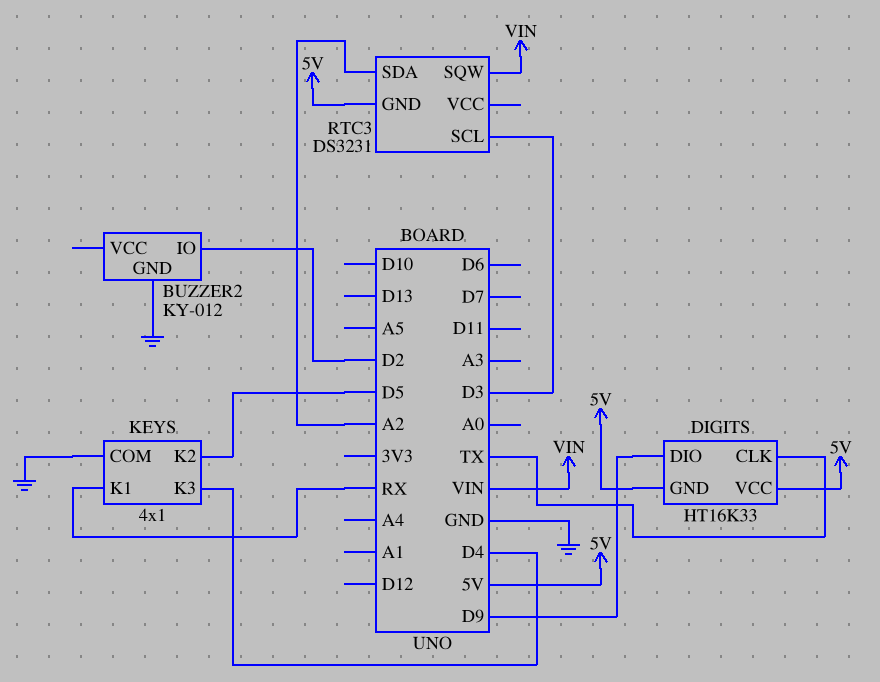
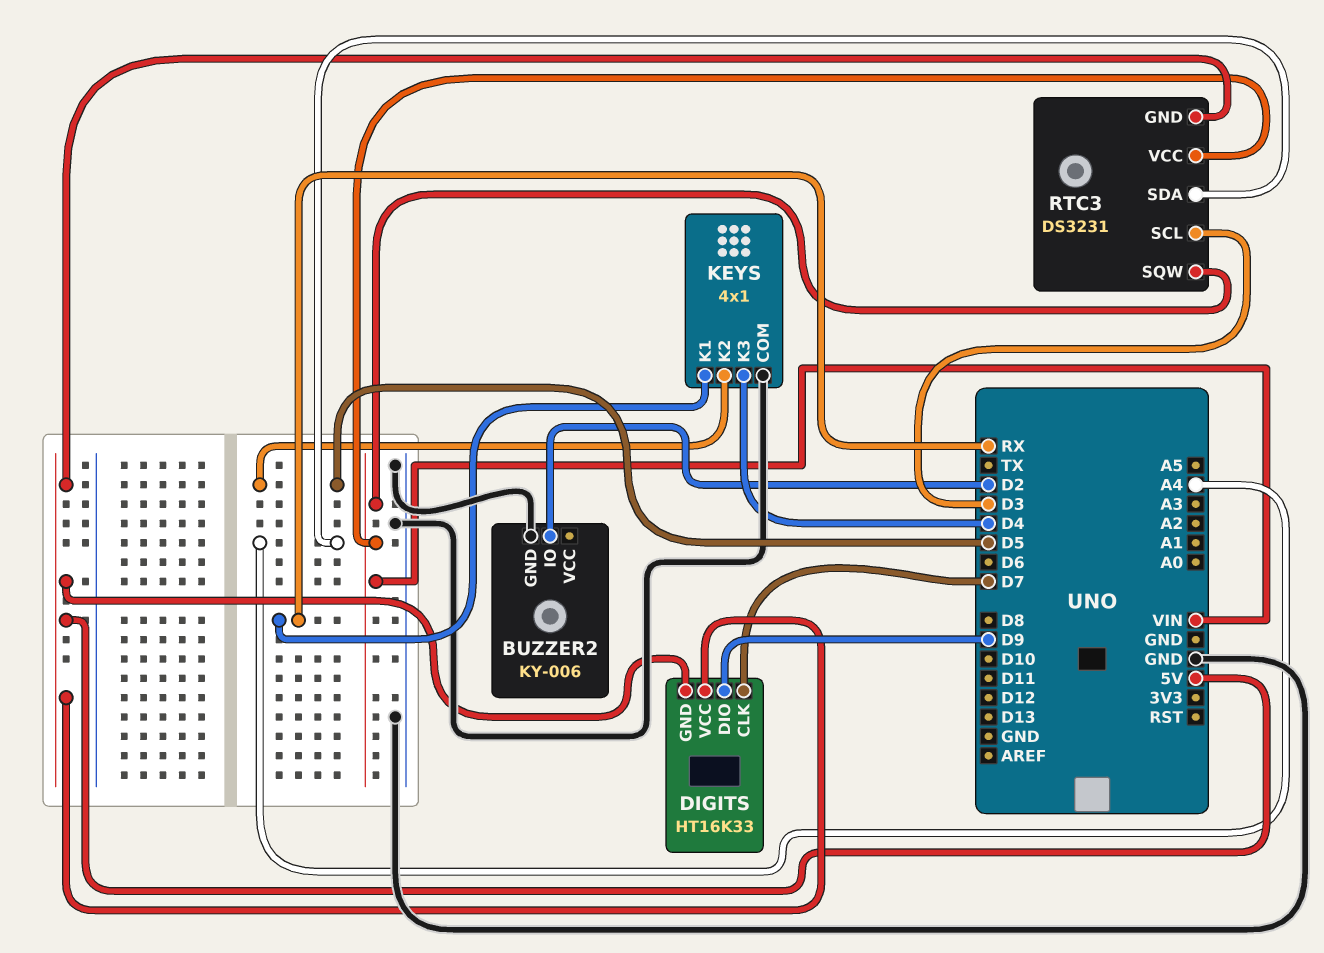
BUZZER2: KY-012 -> KY-006
DIGITS pin CLK: TX -> D7
RTC3 pin SDA: A2 -> A4
RTC3 pin VCC: none -> VIN

